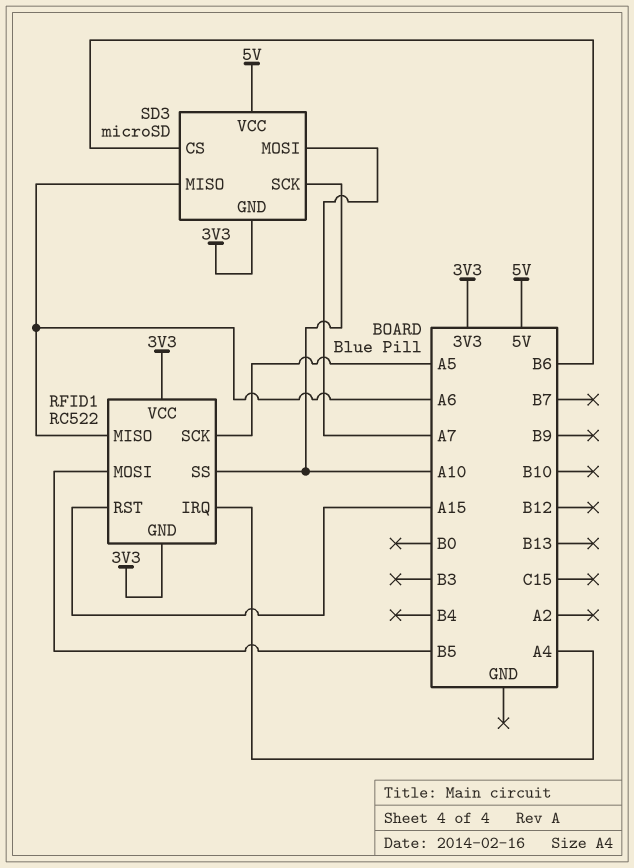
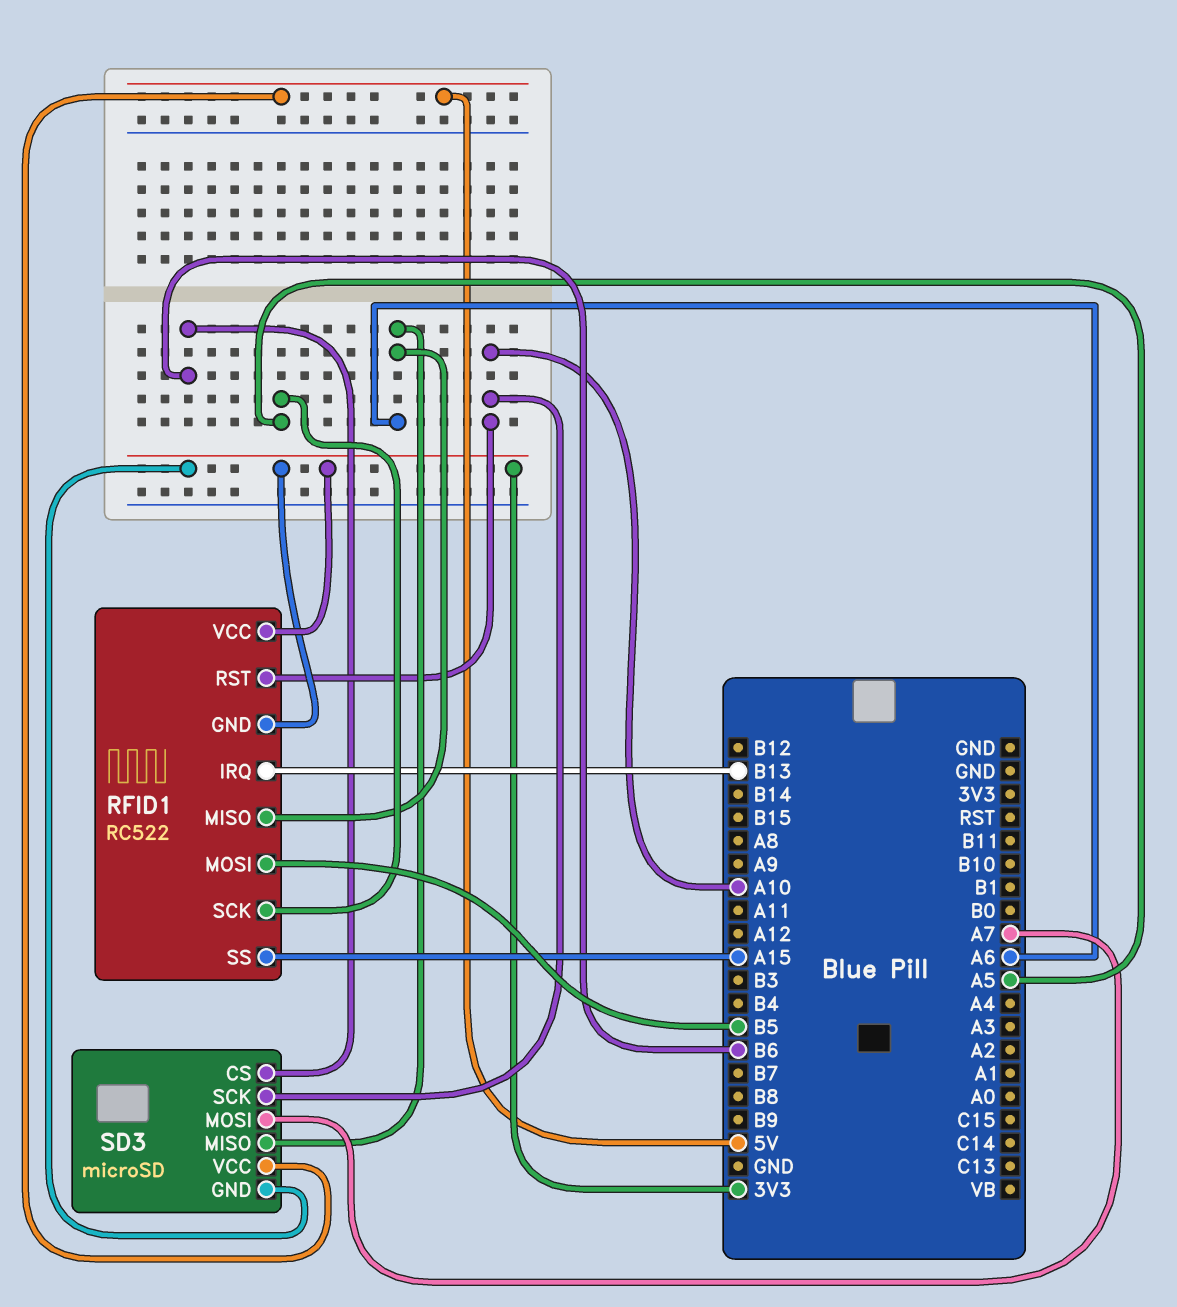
RFID1 pin IRQ: A4 -> B13
RFID1 pin RST: A15 -> A10
RFID1 pin SS: A10 -> A15

